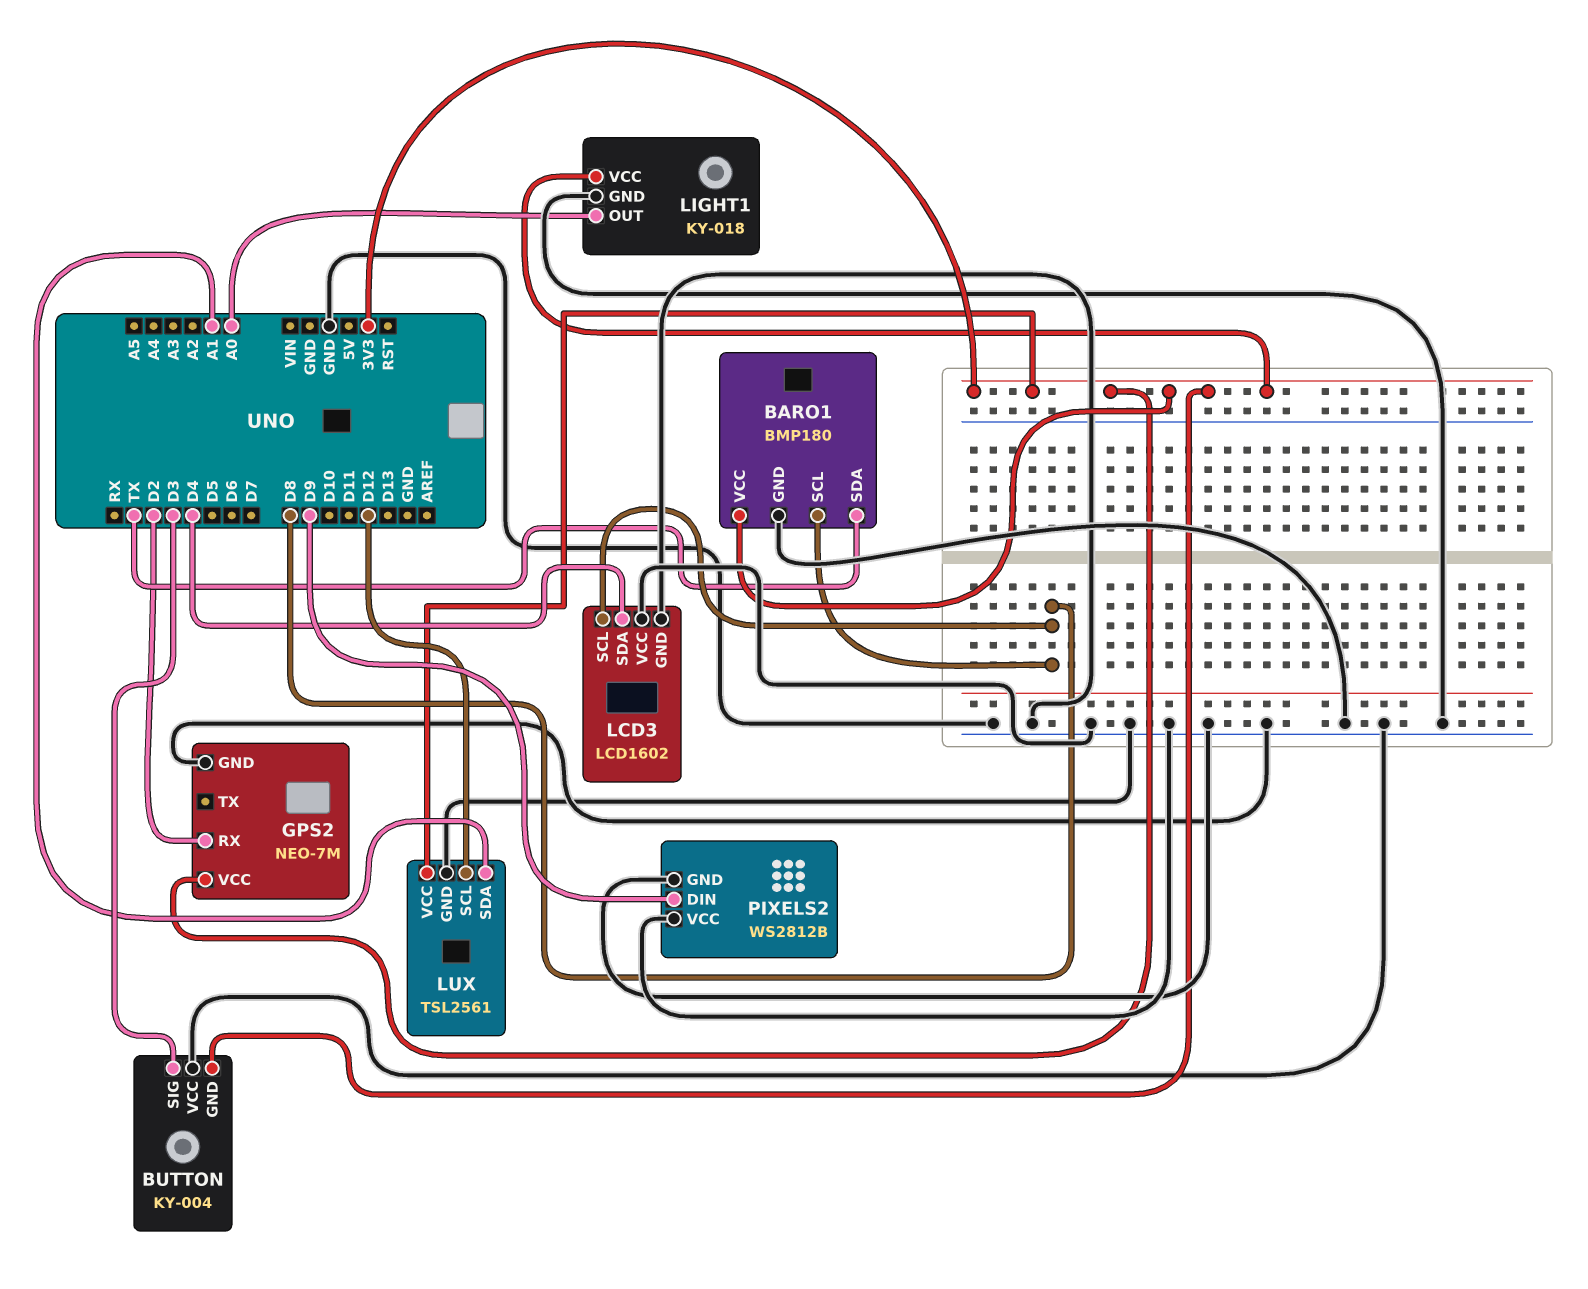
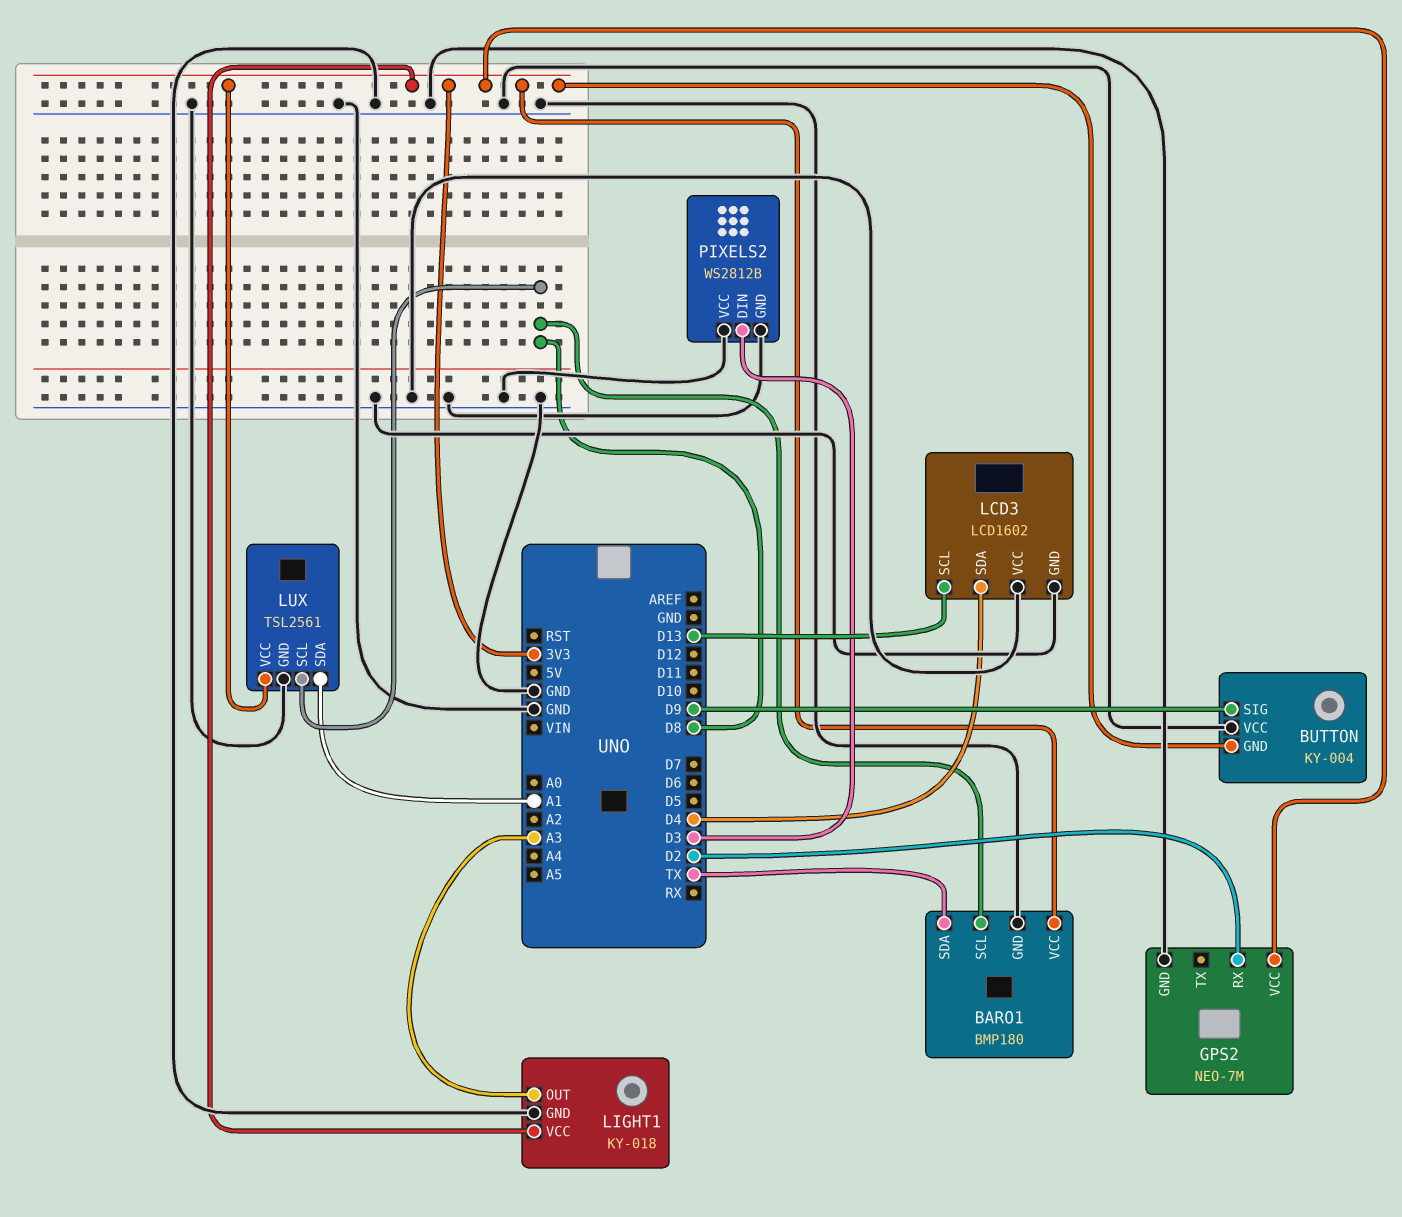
BUTTON pin SIG: D3 -> D9
LCD3 pin SCL: D8 -> D13
LIGHT1 pin OUT: A0 -> A3
LUX pin SCL: D12 -> D8
PIXELS2 pin DIN: D9 -> D3

